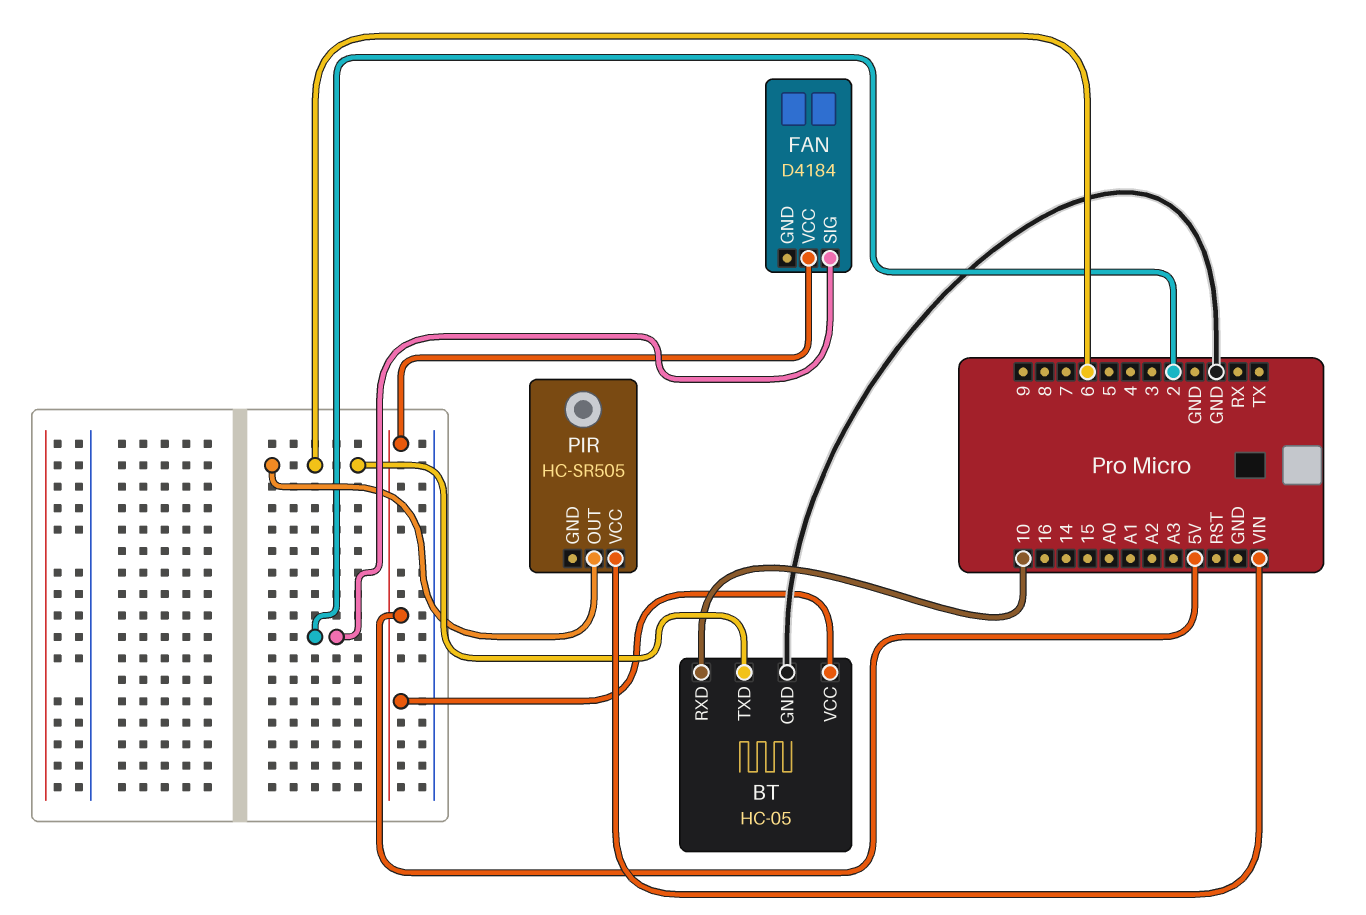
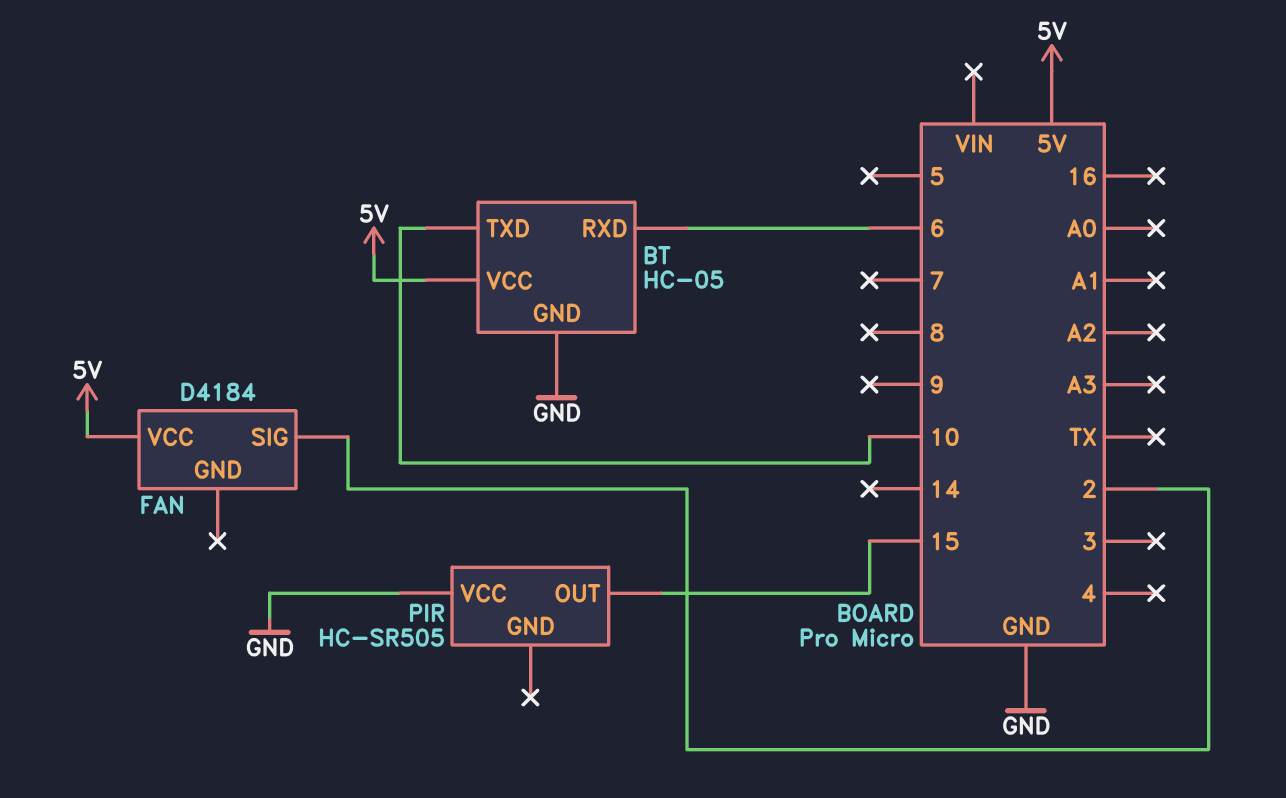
BT pin RXD: 10 -> 6
BT pin TXD: 6 -> 10
PIR pin OUT: 6 -> 15
PIR pin VCC: VIN -> GND

